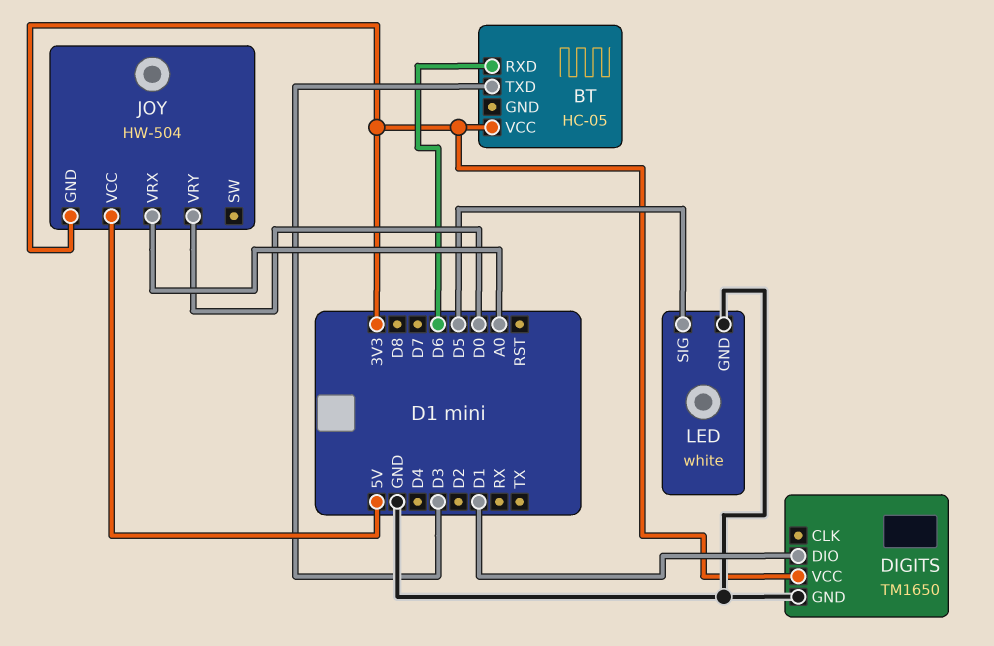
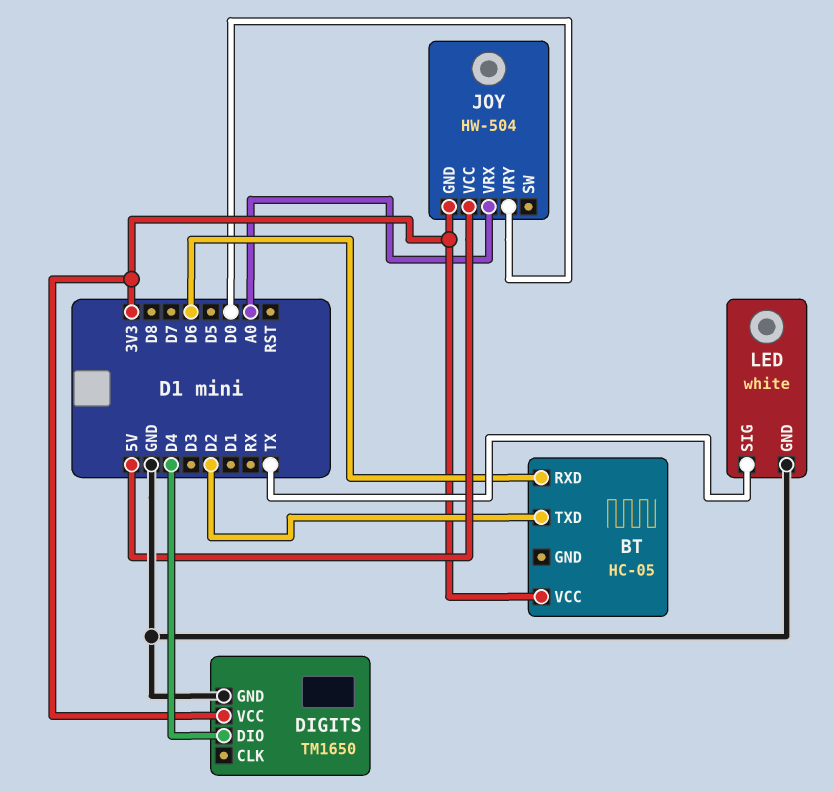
BT pin TXD: D3 -> D2
DIGITS pin DIO: D1 -> D4
LED pin SIG: D5 -> TX

